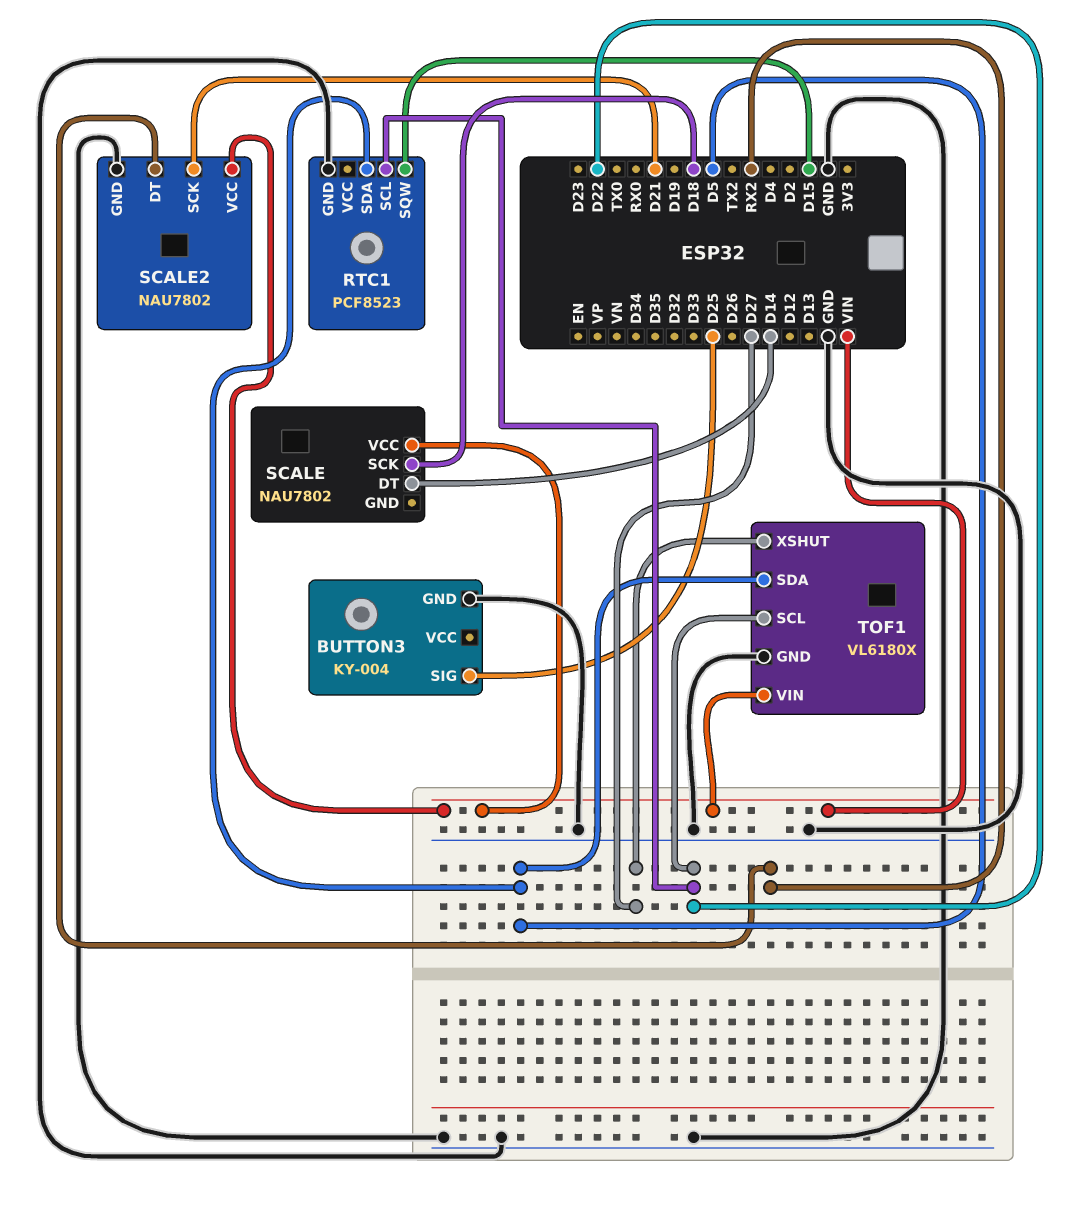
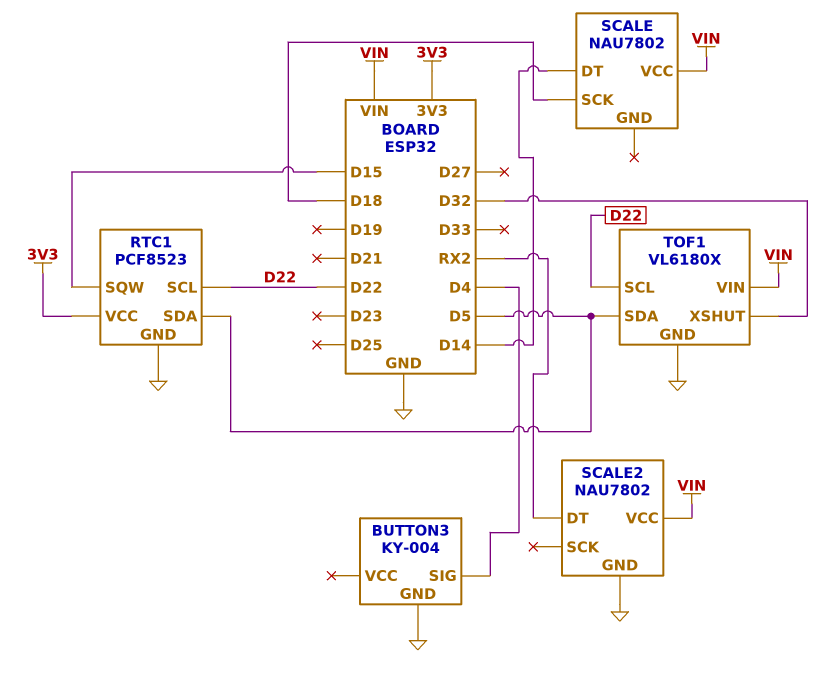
BUTTON3 pin SIG: D25 -> D4
RTC1 pin VCC: none -> 3V3
SCALE2 pin SCK: D21 -> none
TOF1 pin XSHUT: D27 -> D32

